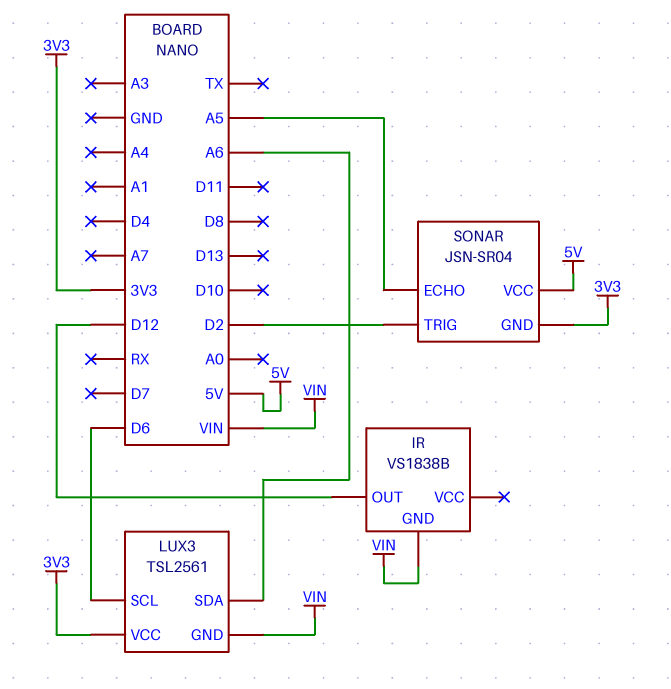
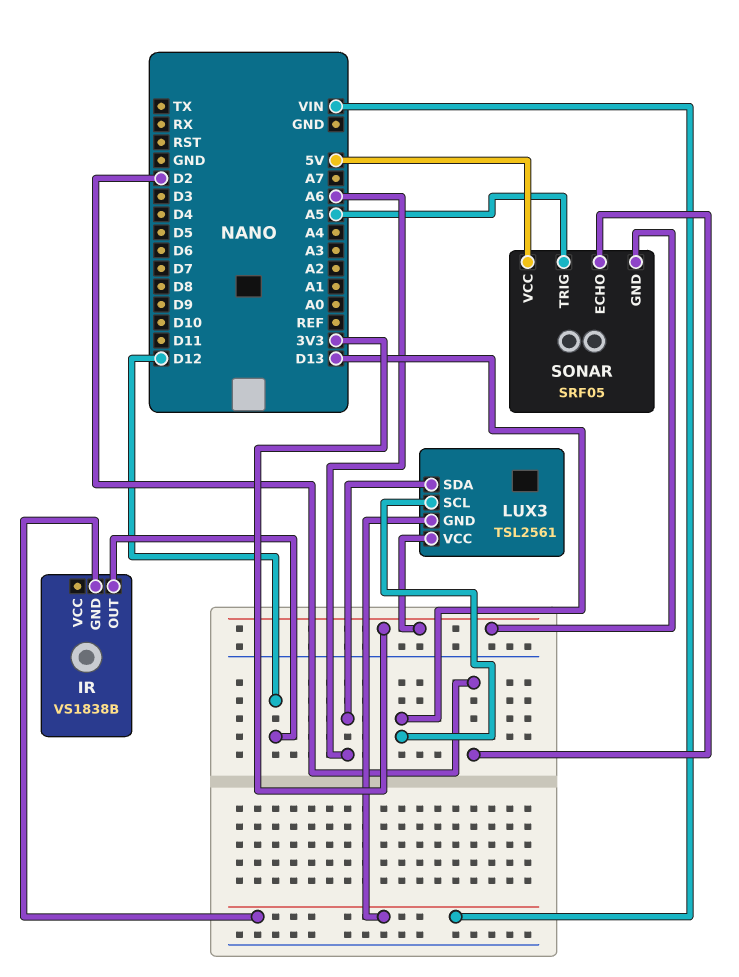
LUX3 pin SCL: D6 -> D13
SONAR: JSN-SR04 -> SRF05
SONAR pin ECHO: A5 -> D2
SONAR pin TRIG: D2 -> A5

